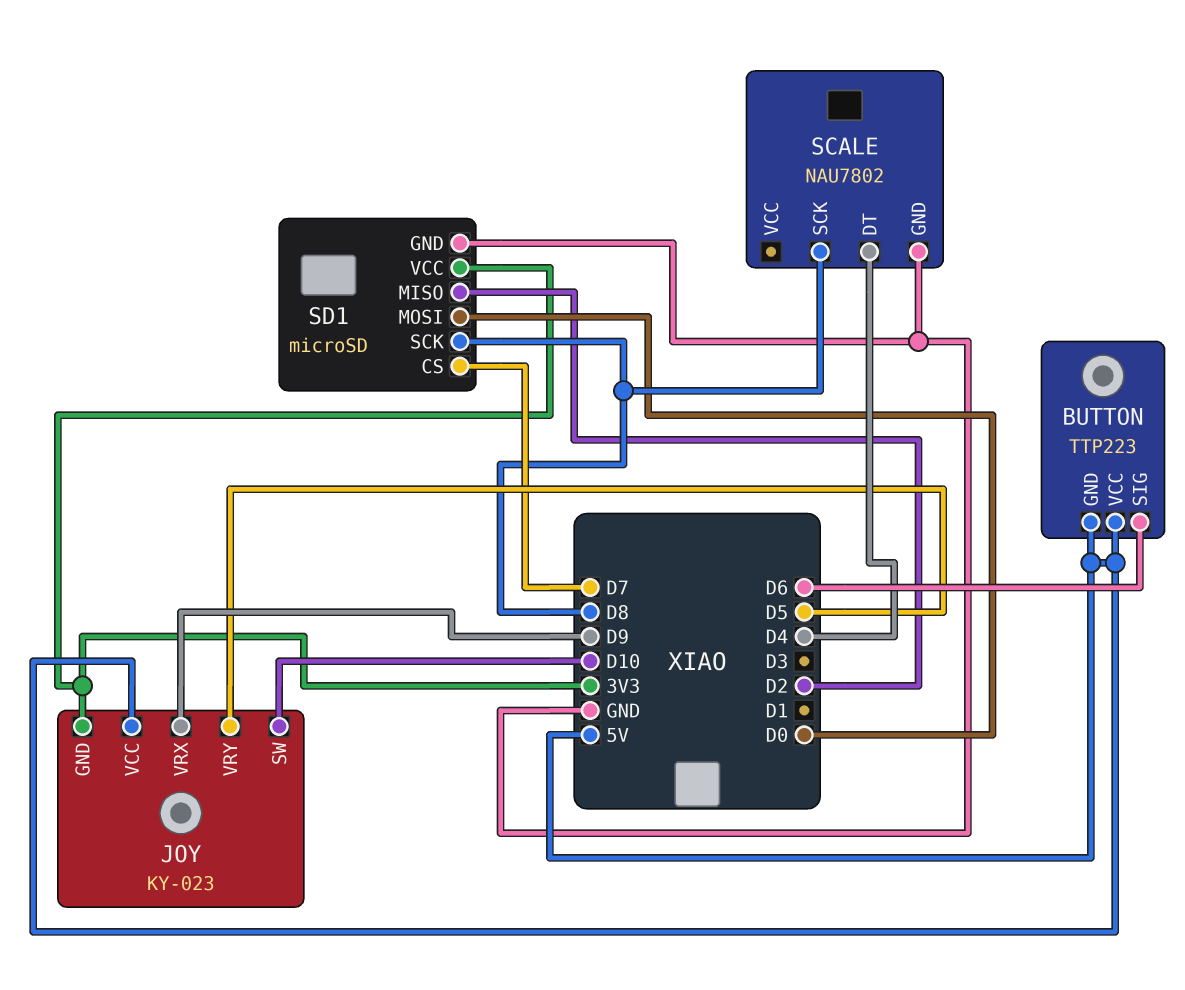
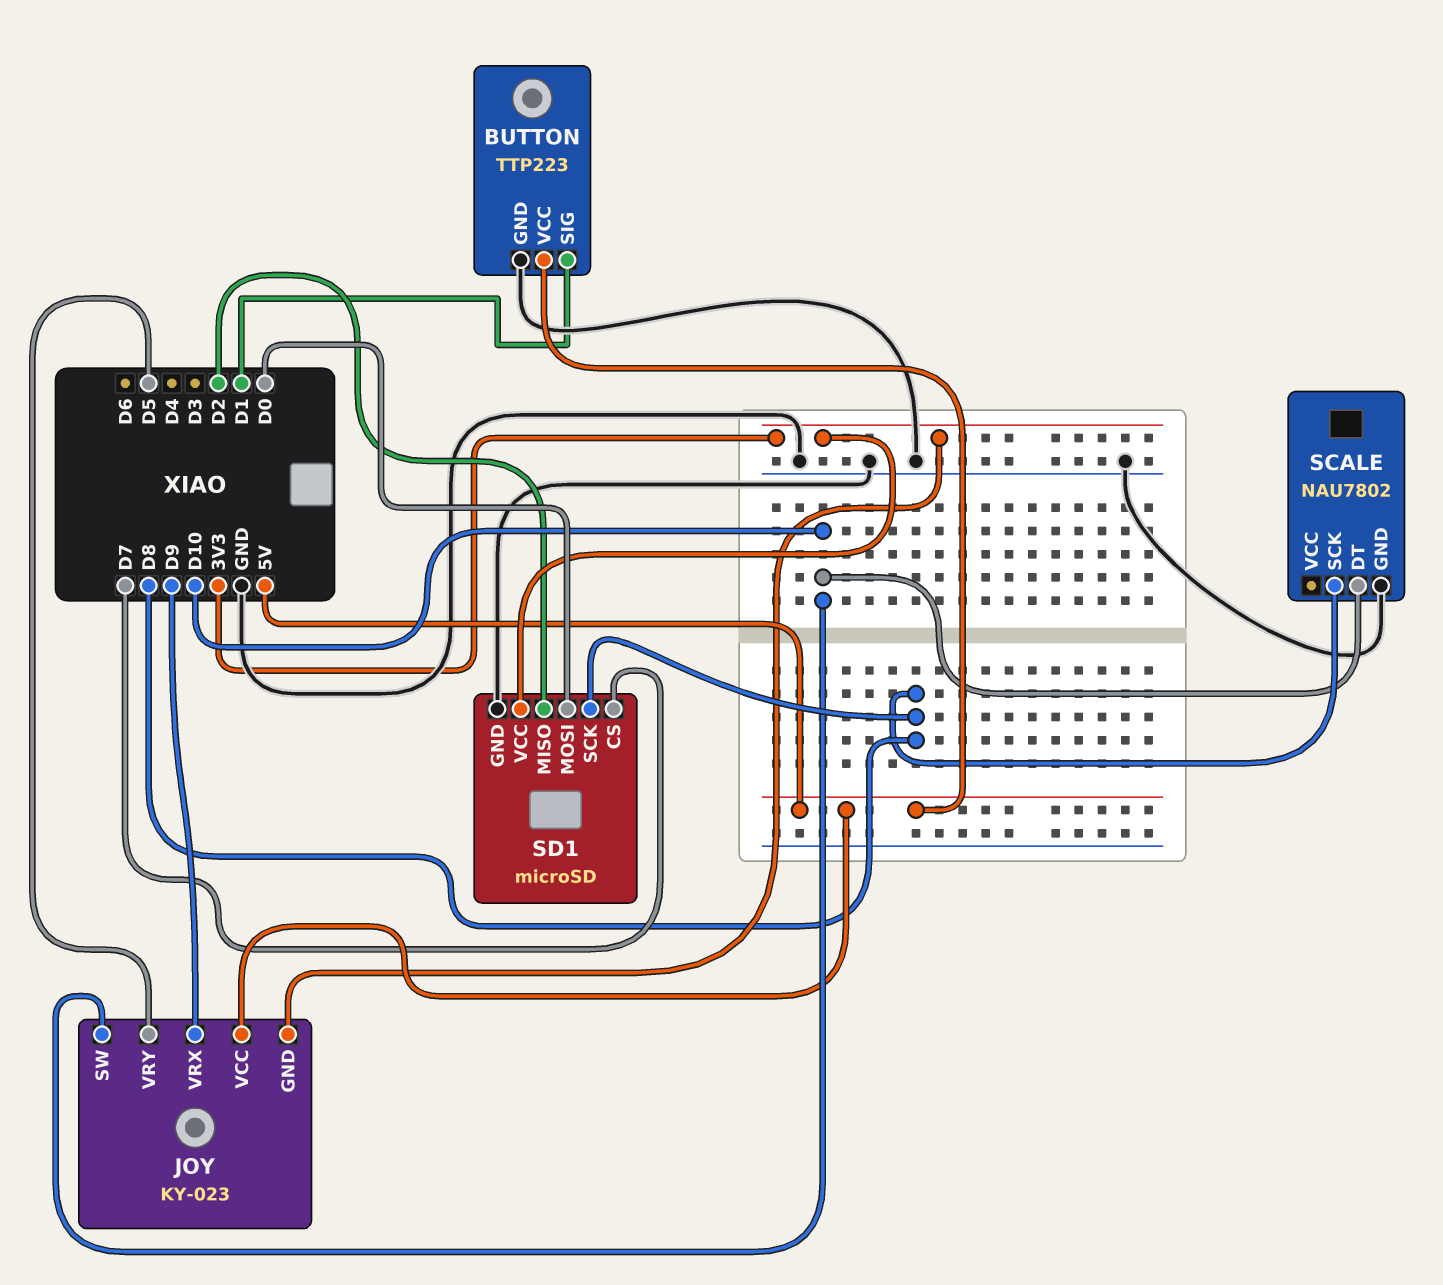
BUTTON pin GND: 5V -> GND
BUTTON pin SIG: D6 -> D1
SCALE pin DT: D4 -> D10

